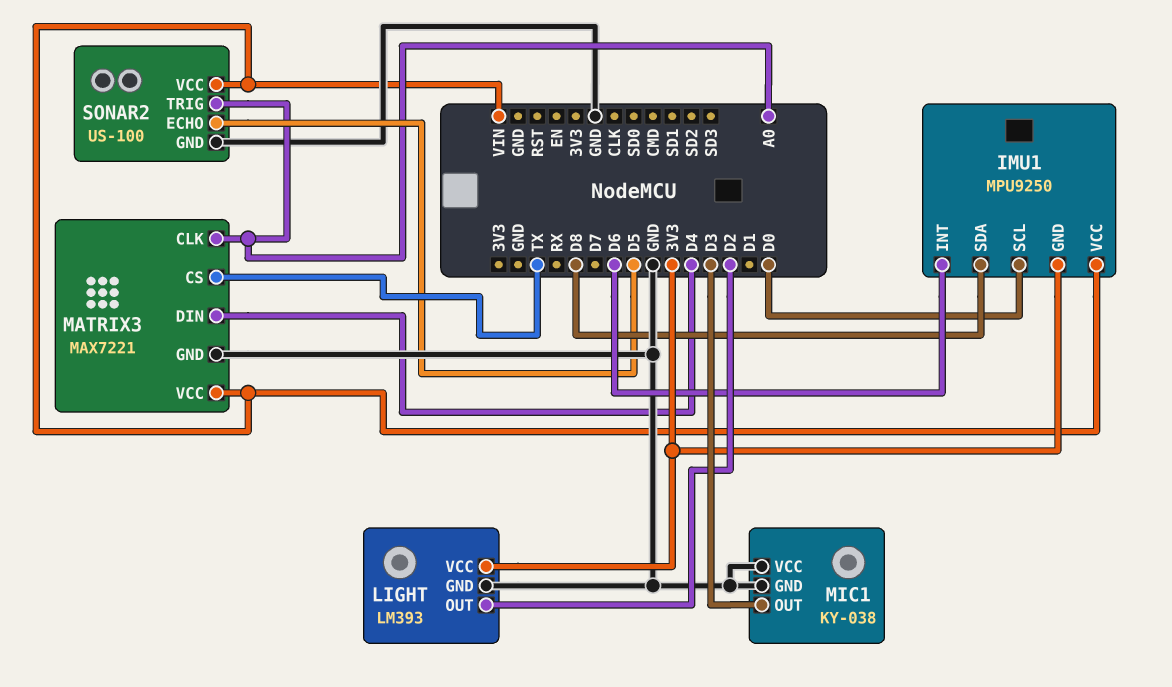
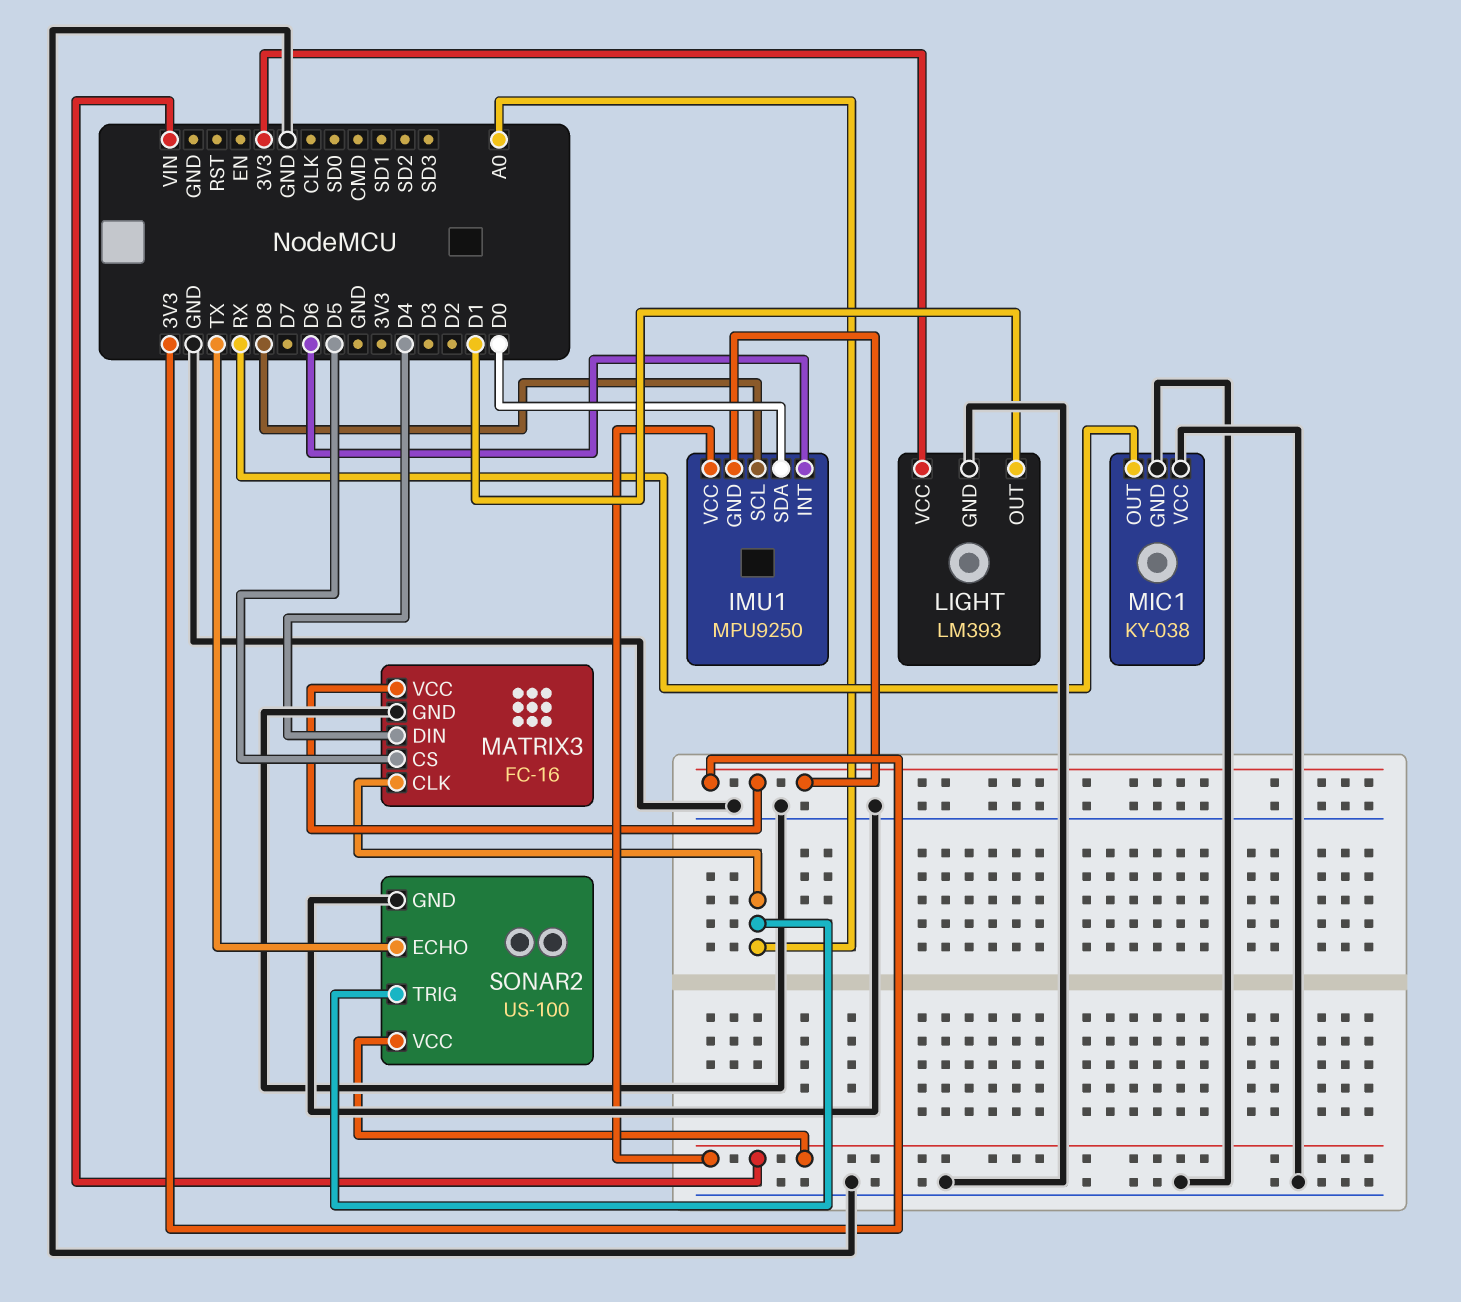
IMU1 pin SCL: D0 -> D8
IMU1 pin SDA: D8 -> D0
LIGHT pin OUT: D2 -> D1
MATRIX3: MAX7221 -> FC-16
MATRIX3 pin CS: TX -> D5
MATRIX3 pin VCC: VIN -> 3V3
MIC1 pin OUT: D3 -> RX
SONAR2 pin ECHO: D5 -> TX

